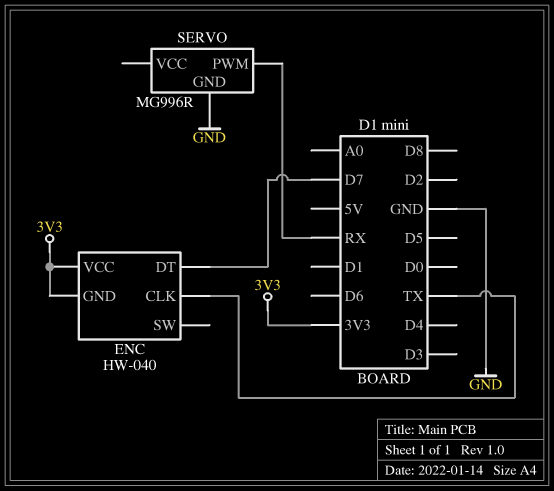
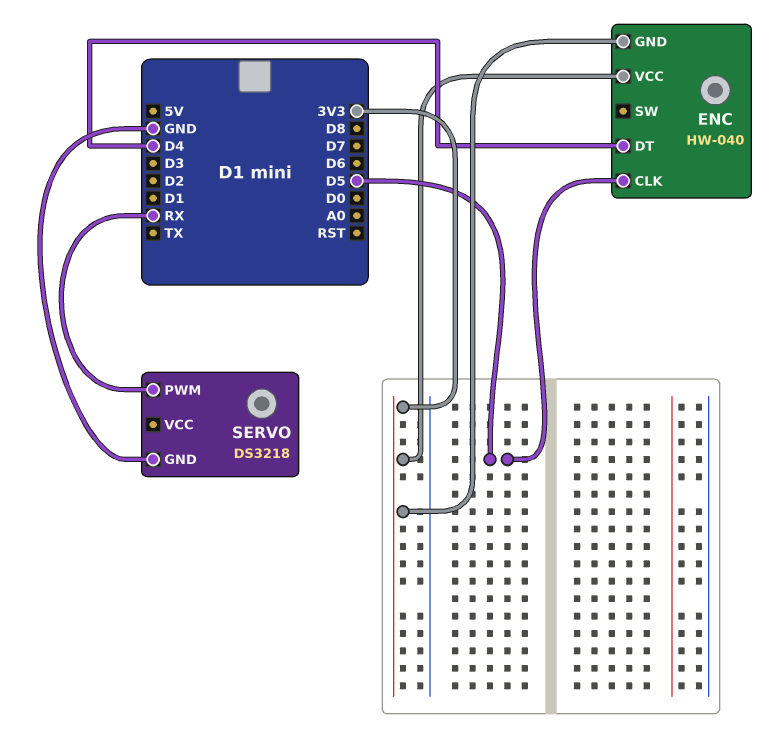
ENC pin CLK: TX -> D5
ENC pin DT: D7 -> D4
SERVO: MG996R -> DS3218

